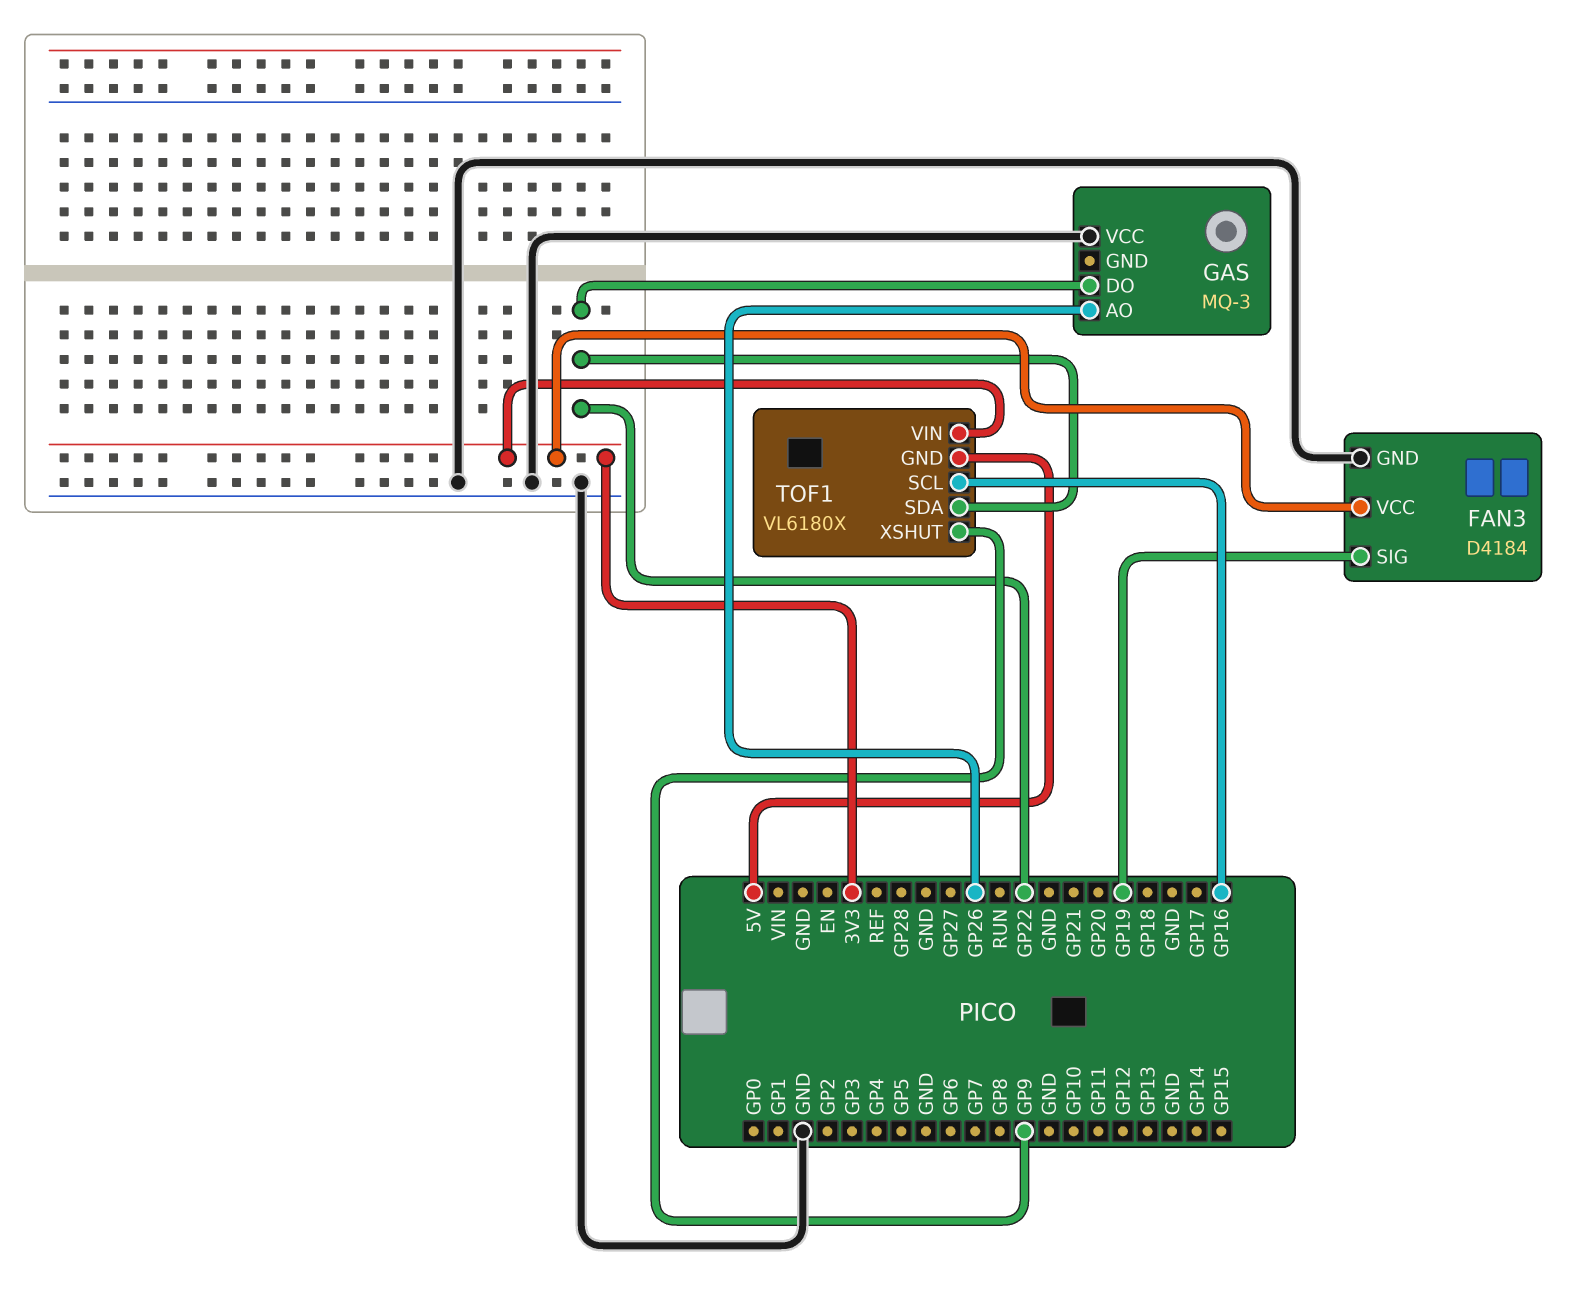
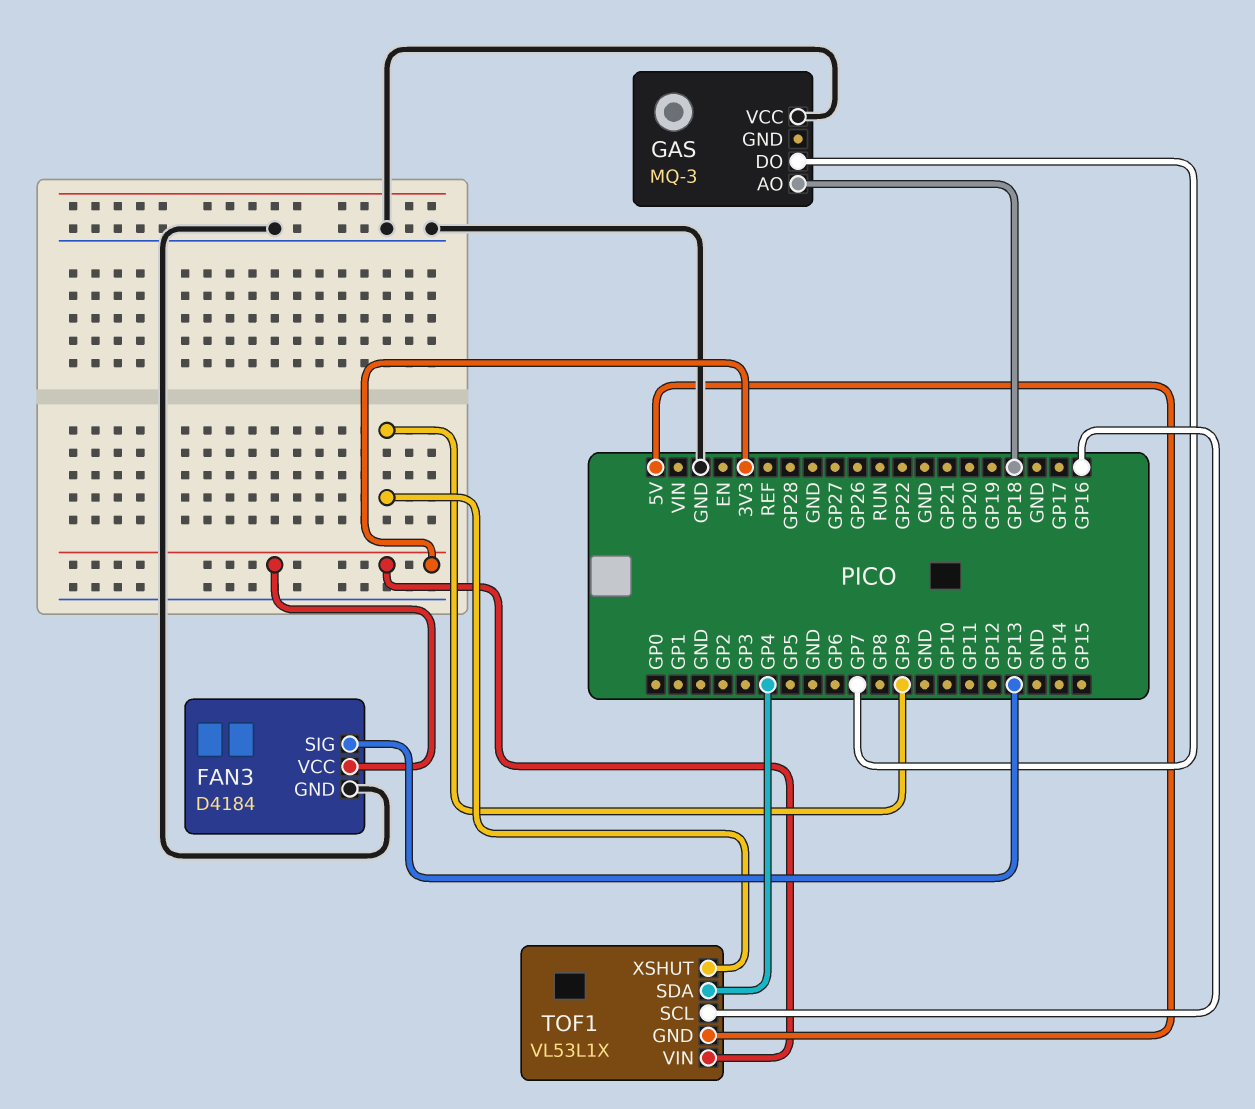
FAN3 pin SIG: GP19 -> GP13
GAS pin AO: GP26 -> GP18
GAS pin DO: GP22 -> GP7
TOF1: VL6180X -> VL53L1X
TOF1 pin SDA: GP22 -> GP4

